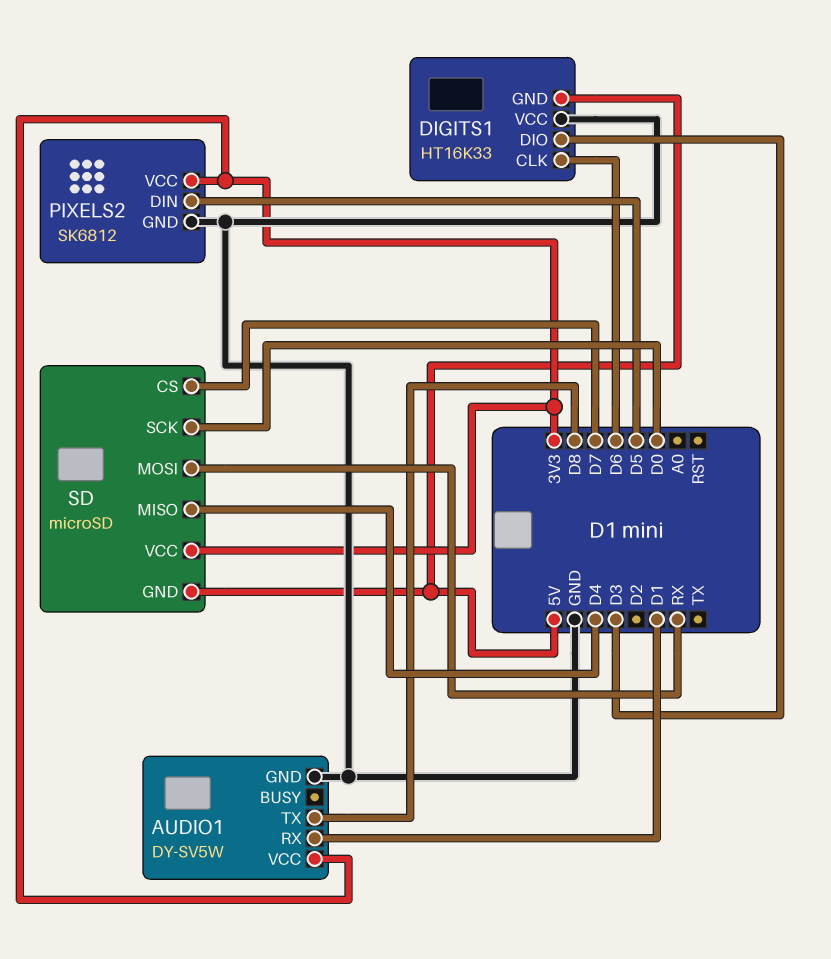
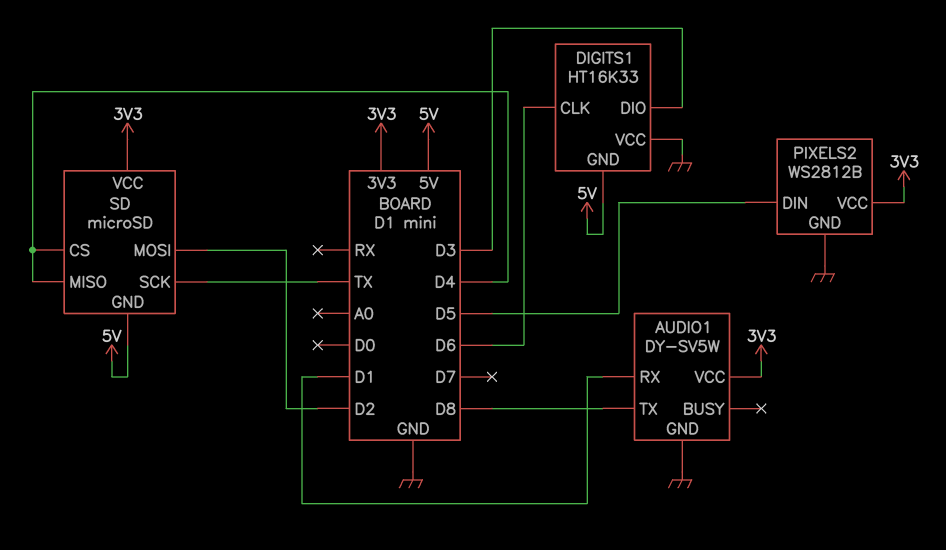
PIXELS2: SK6812 -> WS2812B
SD pin CS: D7 -> D4
SD pin MOSI: RX -> D2
SD pin SCK: D0 -> TX

